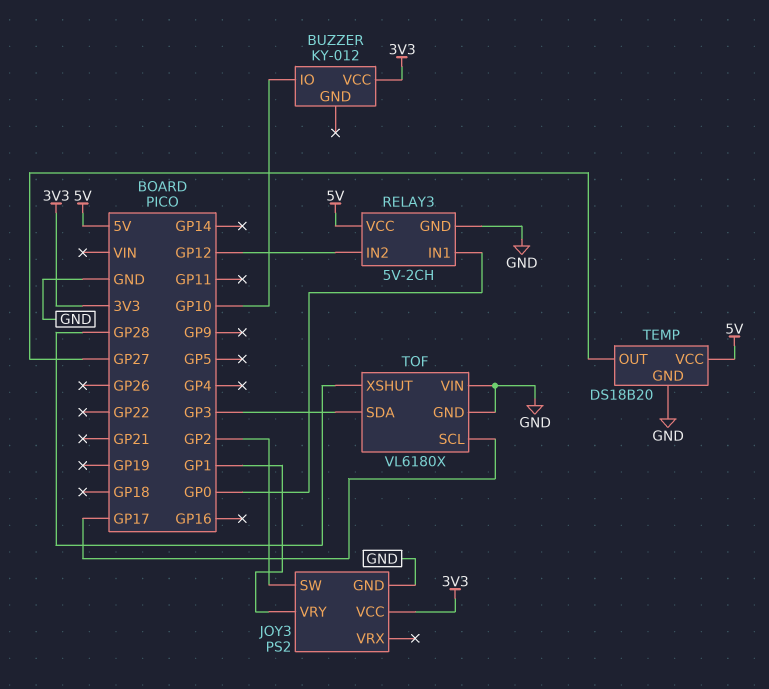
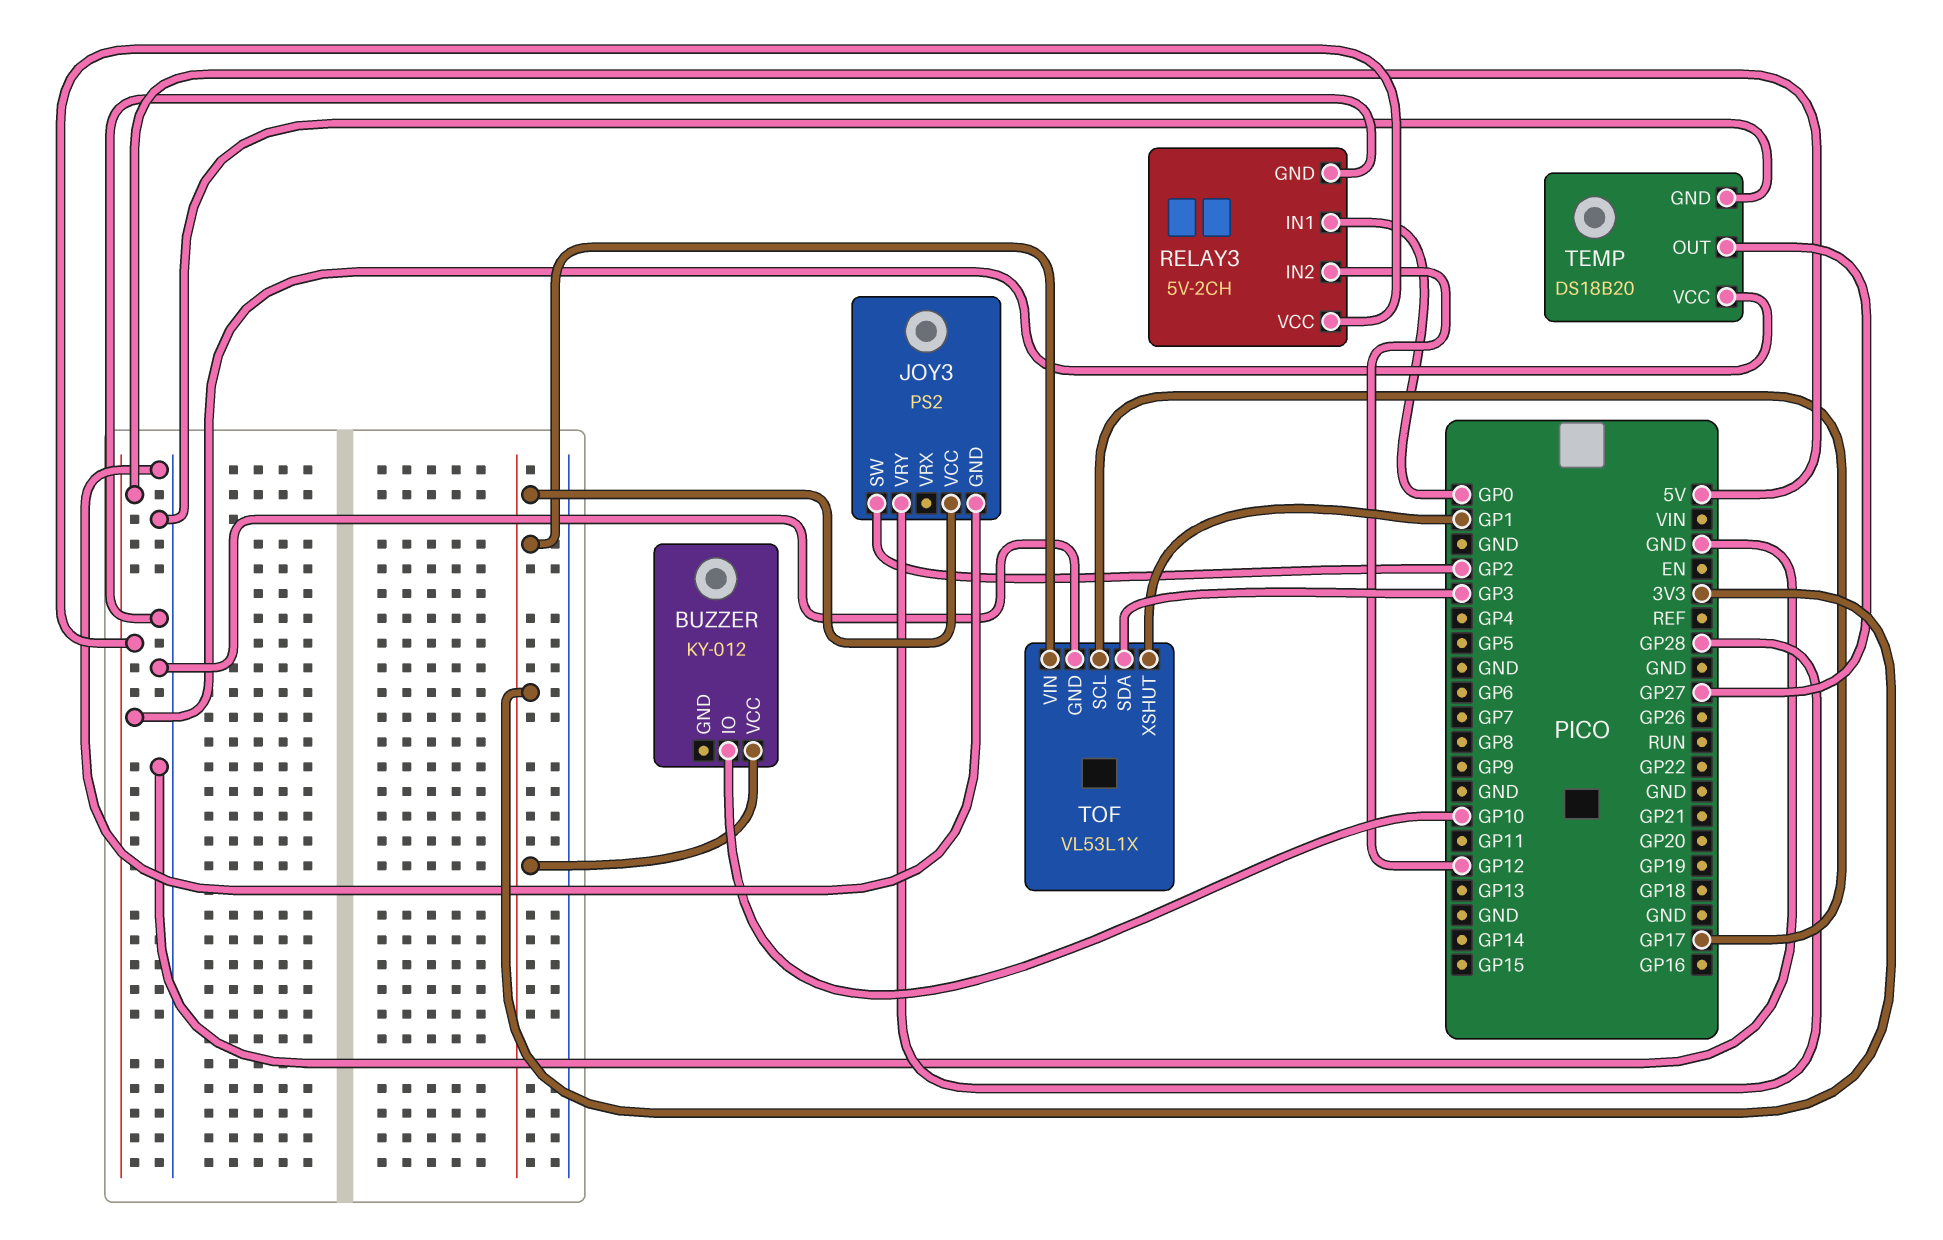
JOY3 pin VRY: GP1 -> GP28
TOF: VL6180X -> VL53L1X
TOF pin VIN: GND -> 3V3
TOF pin XSHUT: GP28 -> GP1

